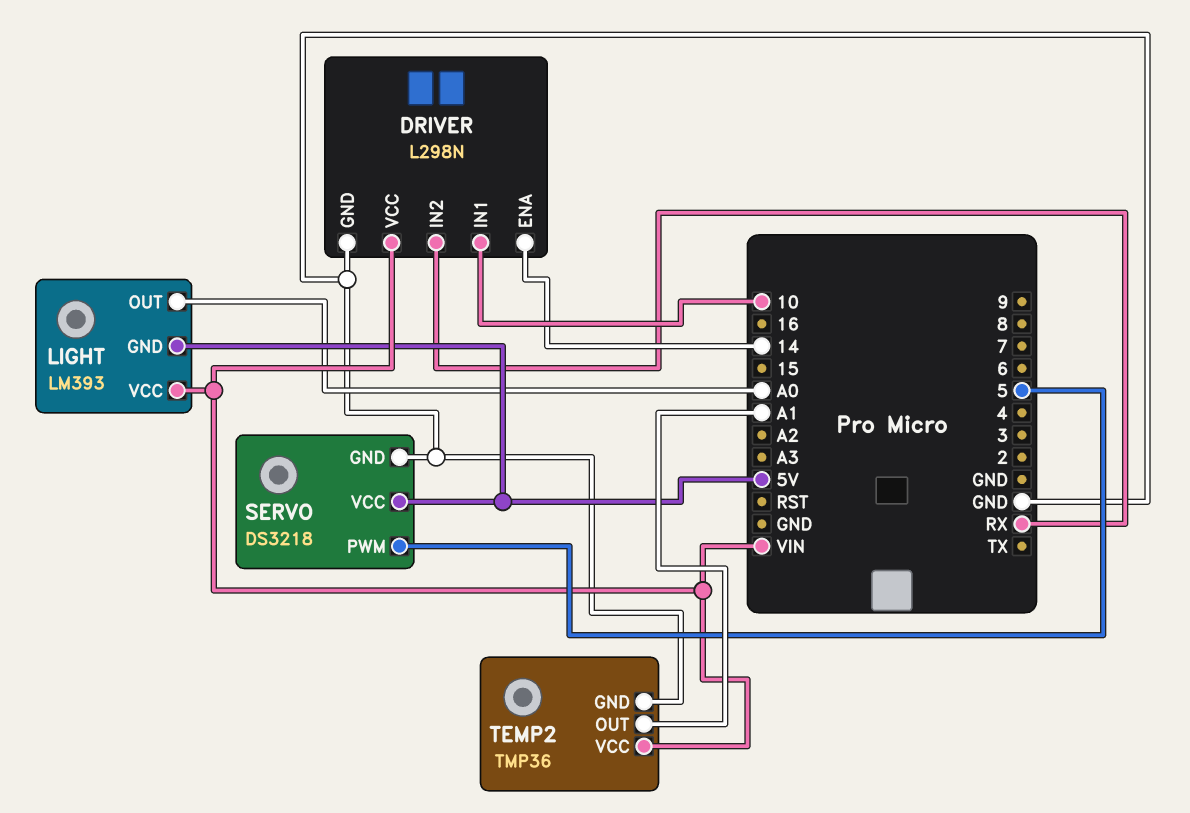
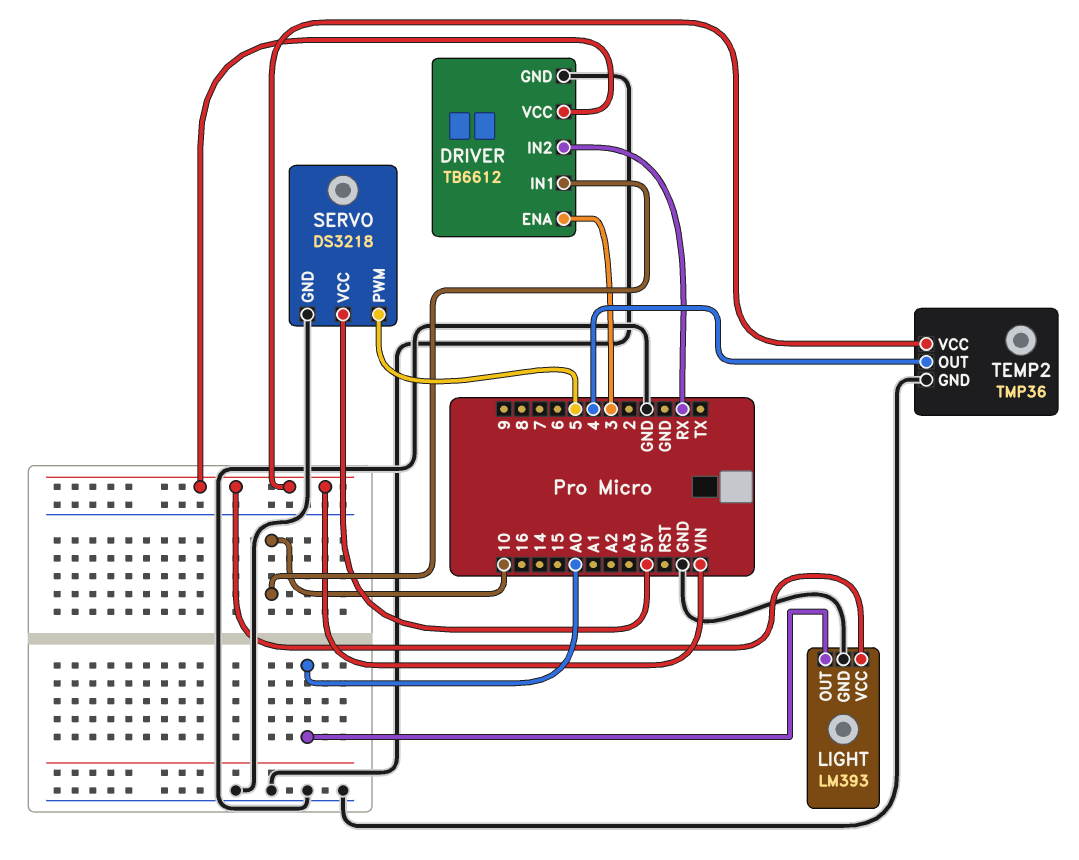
DRIVER: L298N -> TB6612
DRIVER pin ENA: 14 -> 3
LIGHT pin GND: 5V -> GND
TEMP2 pin OUT: A1 -> 4

